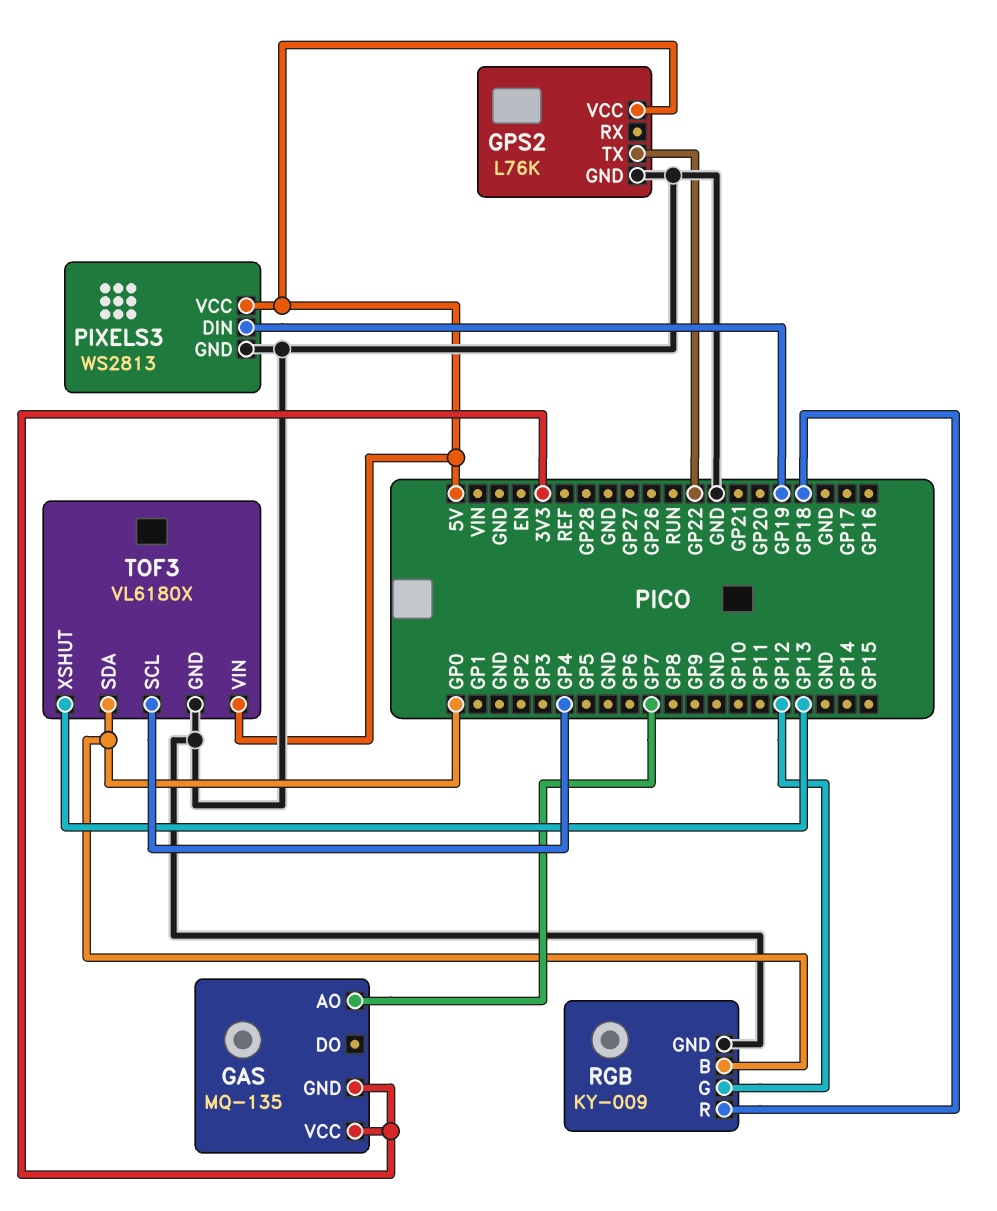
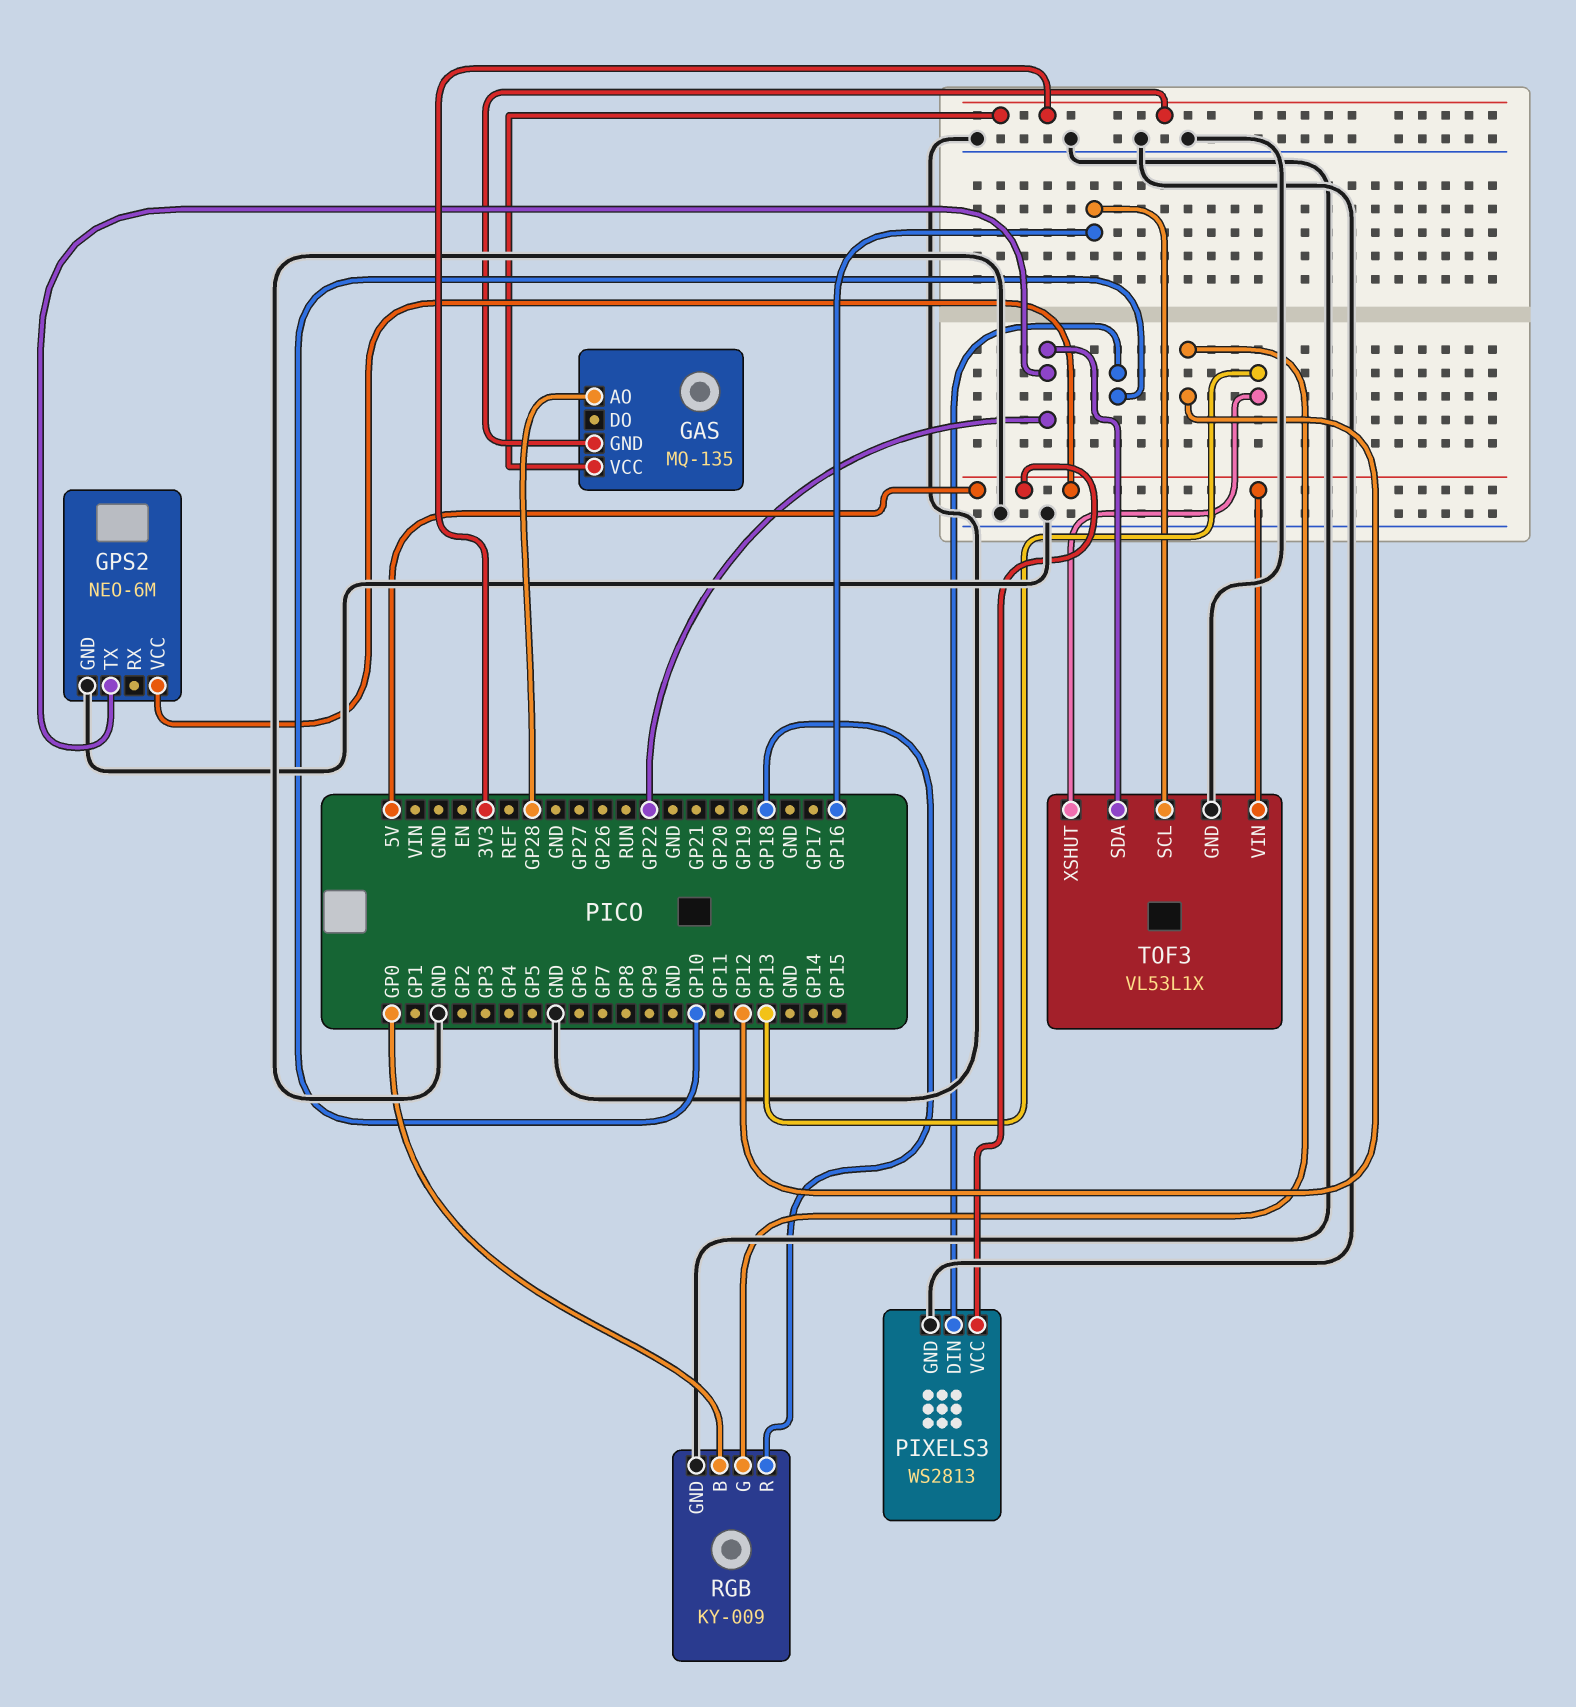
GAS pin AO: GP7 -> GP28
GPS2: L76K -> NEO-6M
PIXELS3 pin DIN: GP19 -> GP10
TOF3: VL6180X -> VL53L1X
TOF3 pin SCL: GP4 -> GP16
TOF3 pin SDA: GP0 -> GP22

